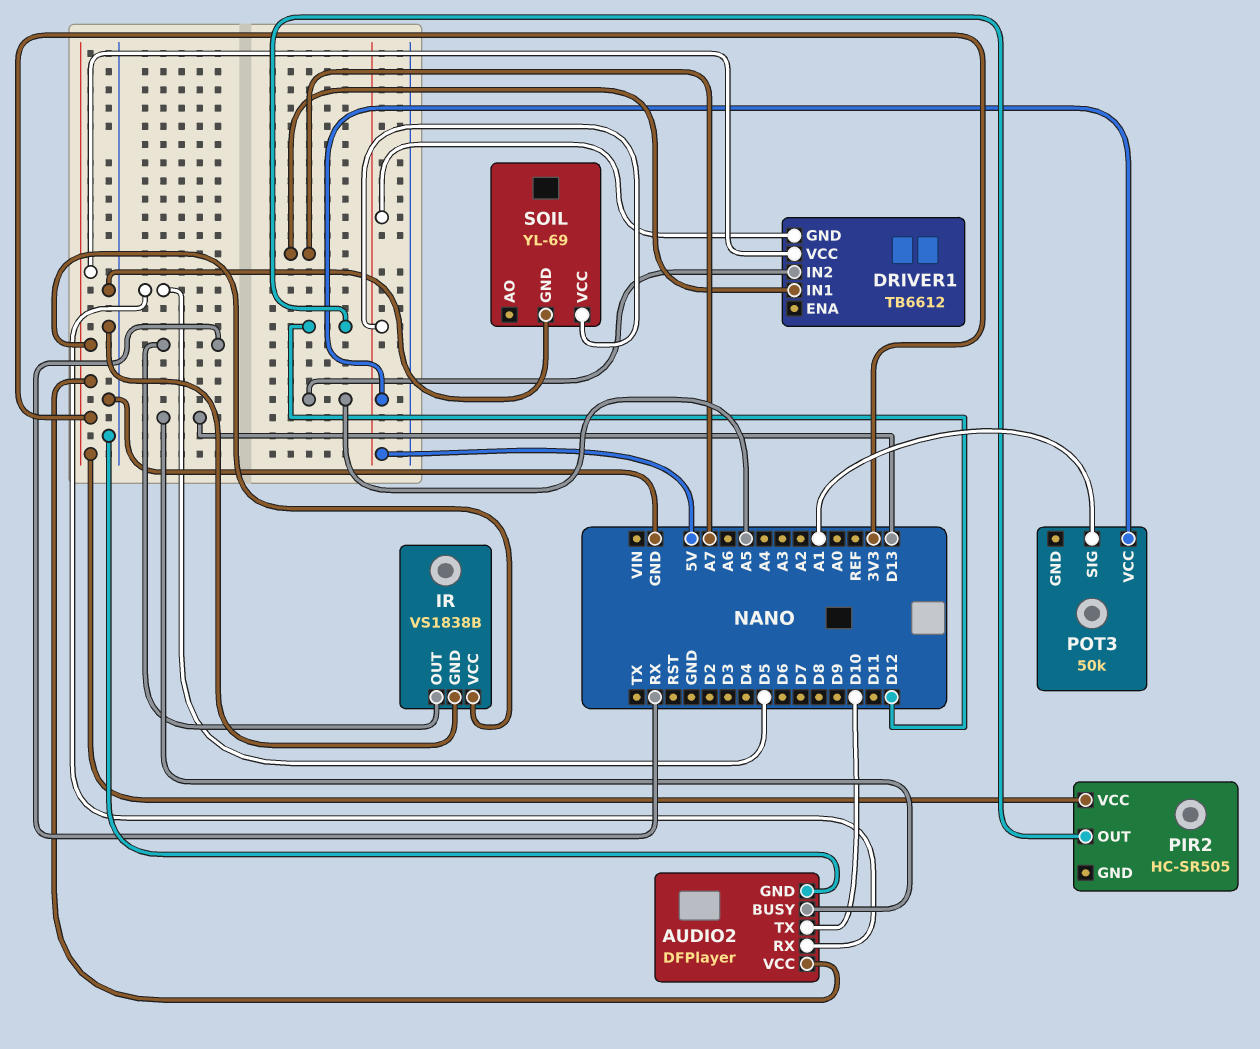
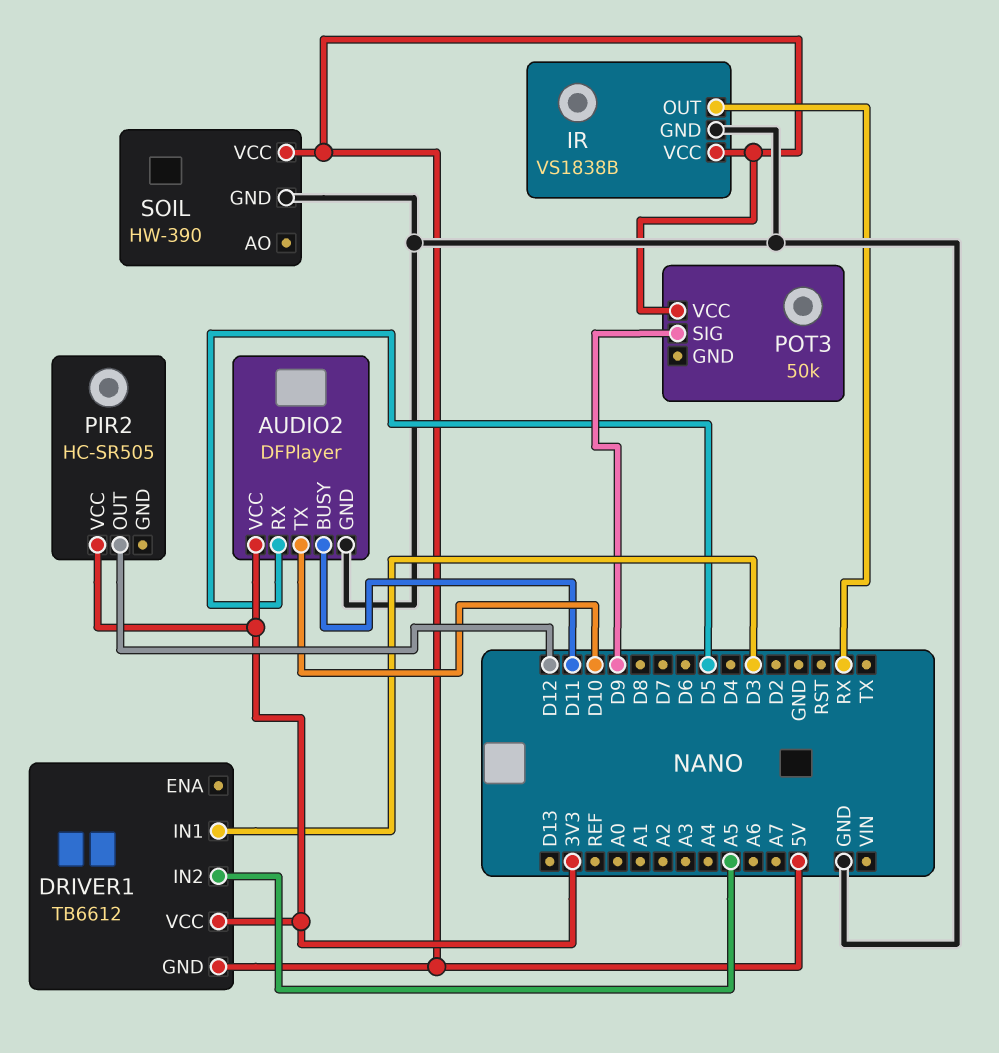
AUDIO2 pin BUSY: D13 -> D11
DRIVER1 pin IN1: A7 -> D3
IR pin VCC: 3V3 -> 5V
POT3 pin SIG: A1 -> D9
SOIL: YL-69 -> HW-390

